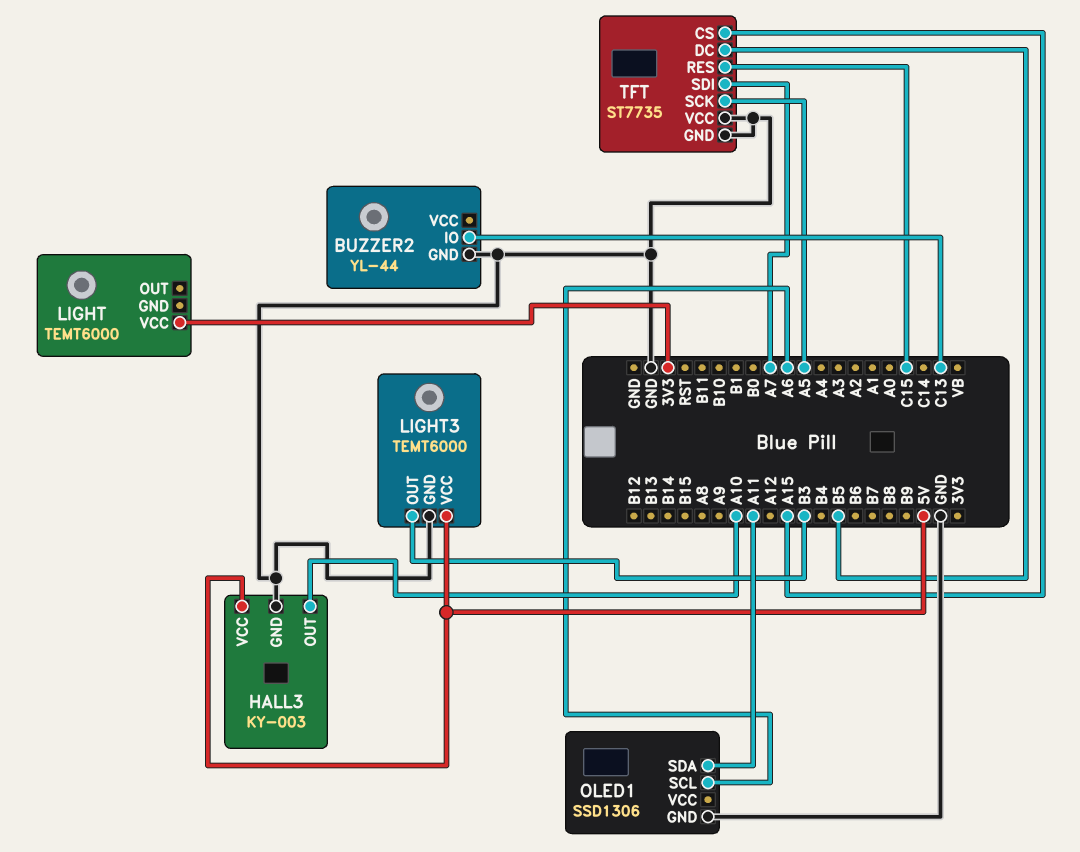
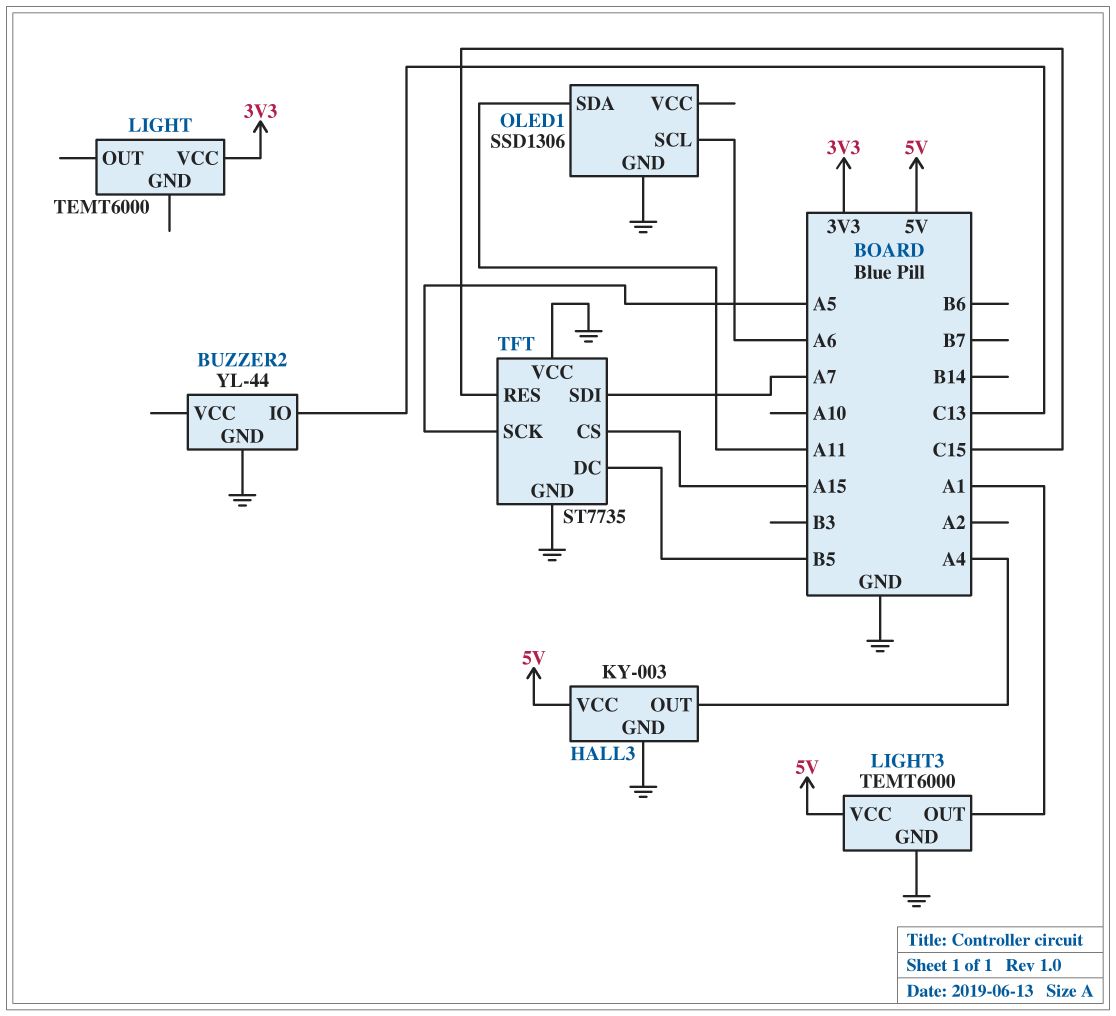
HALL3 pin OUT: A10 -> A4
LIGHT3 pin OUT: B3 -> A1

